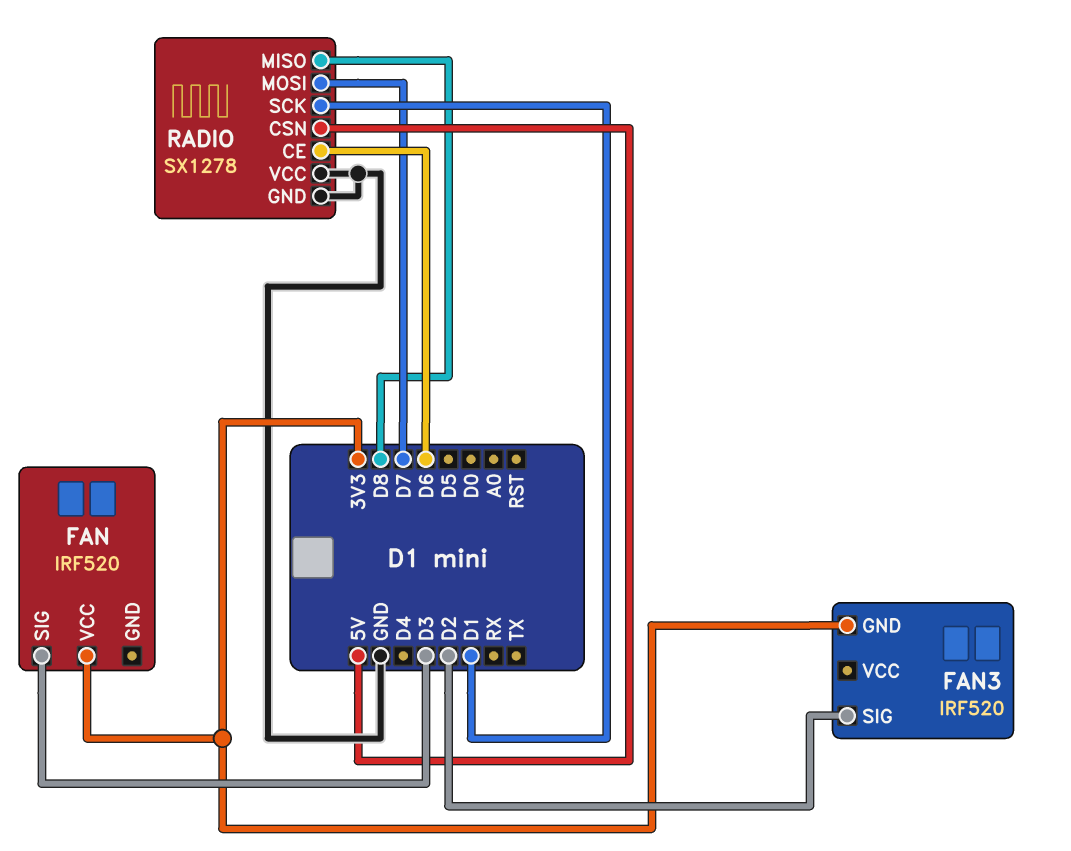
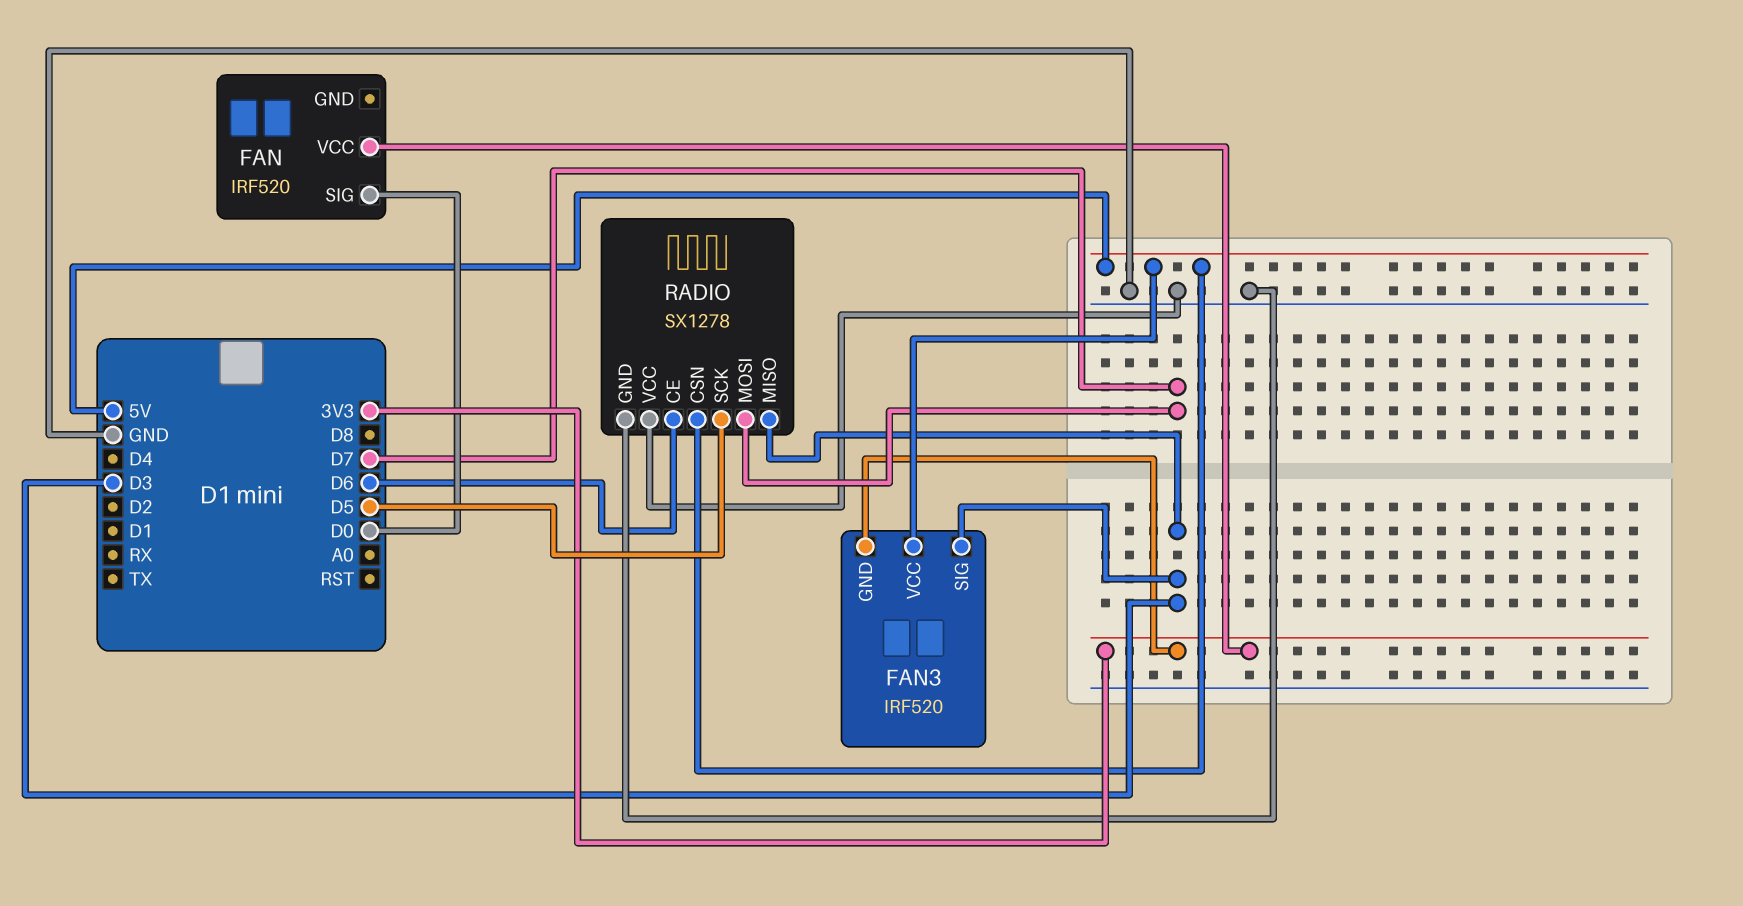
FAN pin SIG: D3 -> D0
FAN3 pin SIG: D2 -> D3
FAN3 pin VCC: none -> 5V
RADIO pin MISO: D8 -> D3
RADIO pin SCK: D1 -> D5

